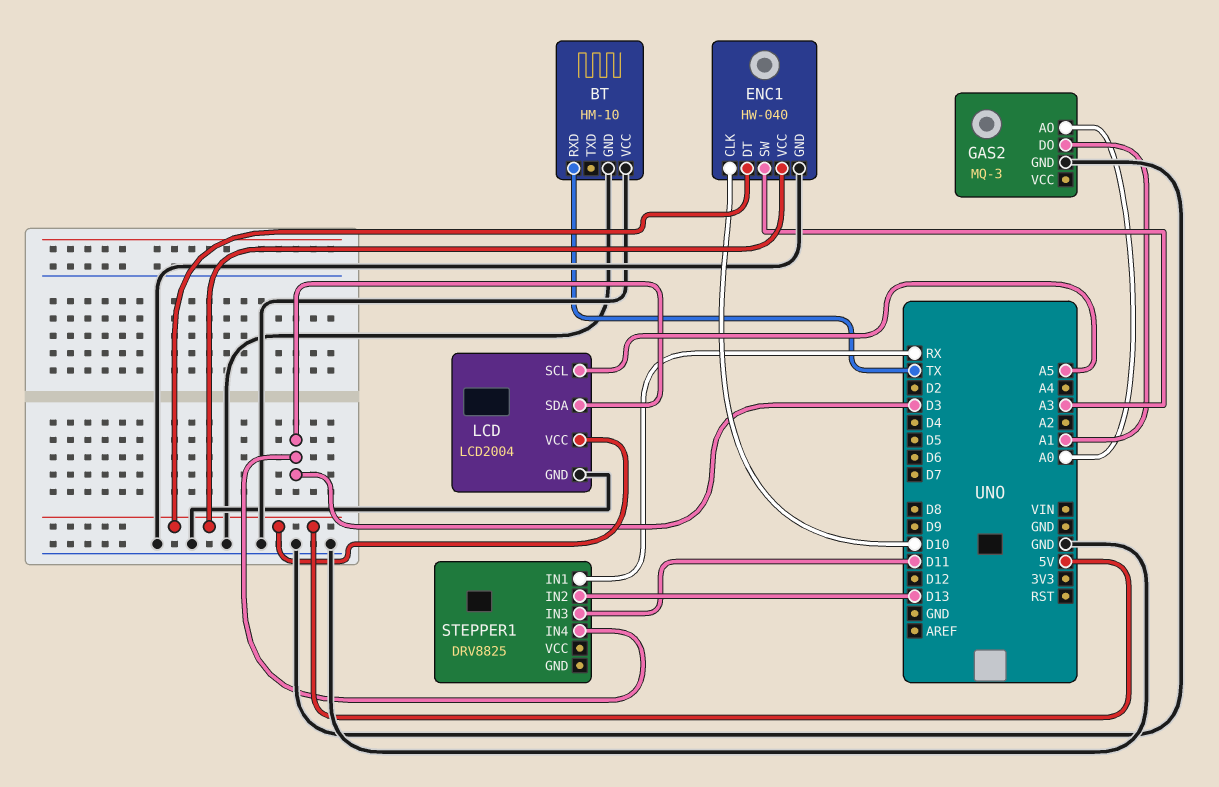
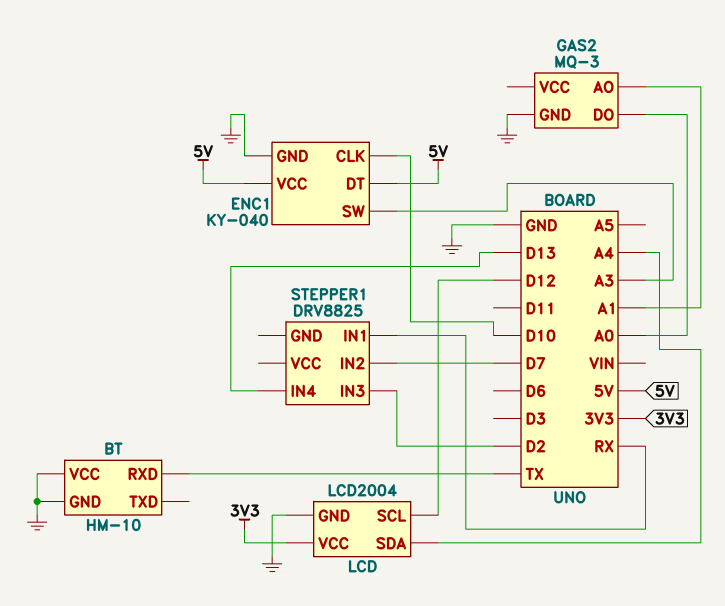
ENC1: HW-040 -> KY-040
GAS2 pin AO: A0 -> A1
GAS2 pin DO: A1 -> A0
LCD pin SCL: A5 -> D12
LCD pin SDA: D3 -> A4
LCD pin VCC: 5V -> 3V3
STEPPER1 pin IN2: D13 -> D7
STEPPER1 pin IN3: D11 -> D2
STEPPER1 pin IN4: D3 -> D13

